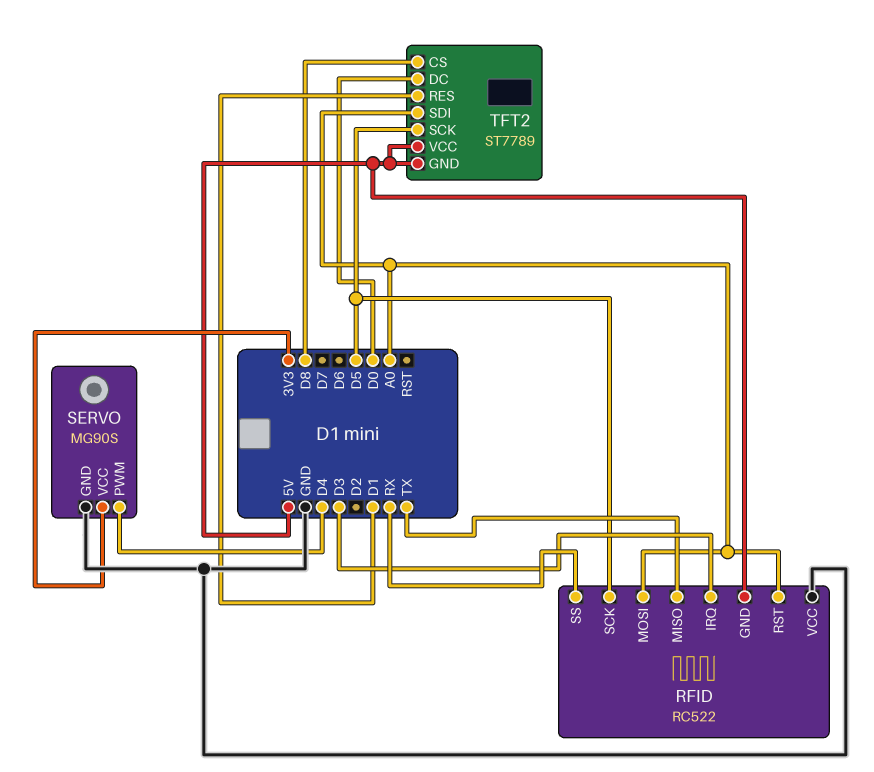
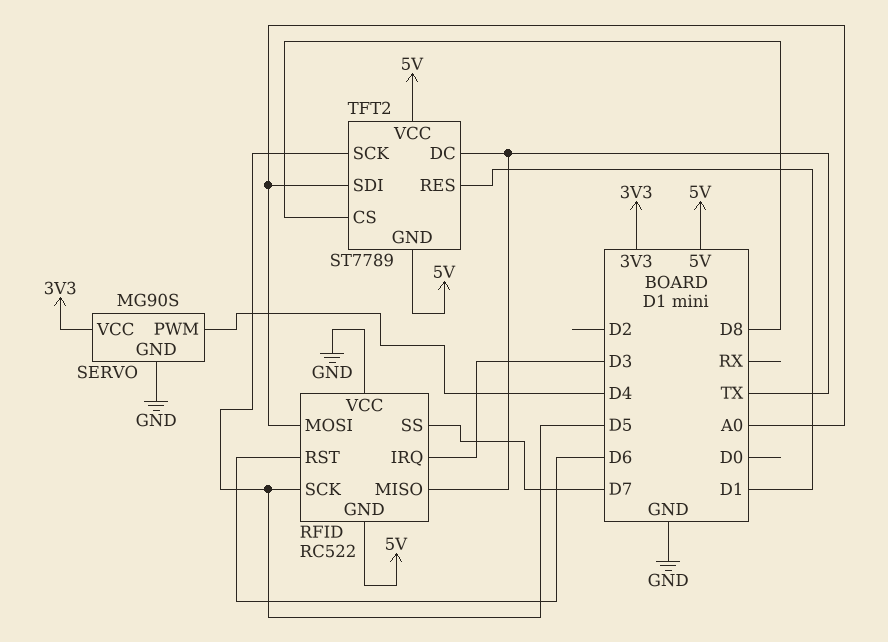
RFID pin RST: A0 -> D6
RFID pin SS: RX -> D7
TFT2 pin DC: D0 -> TX

